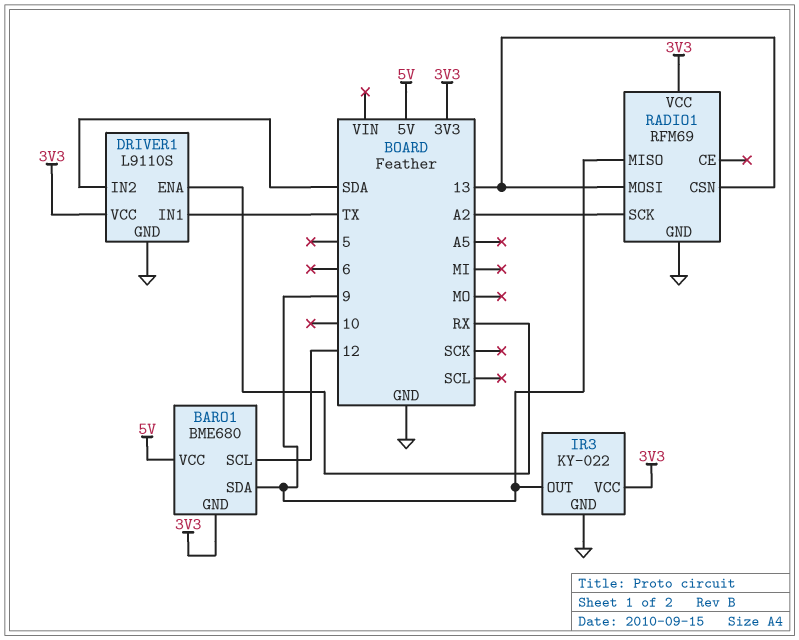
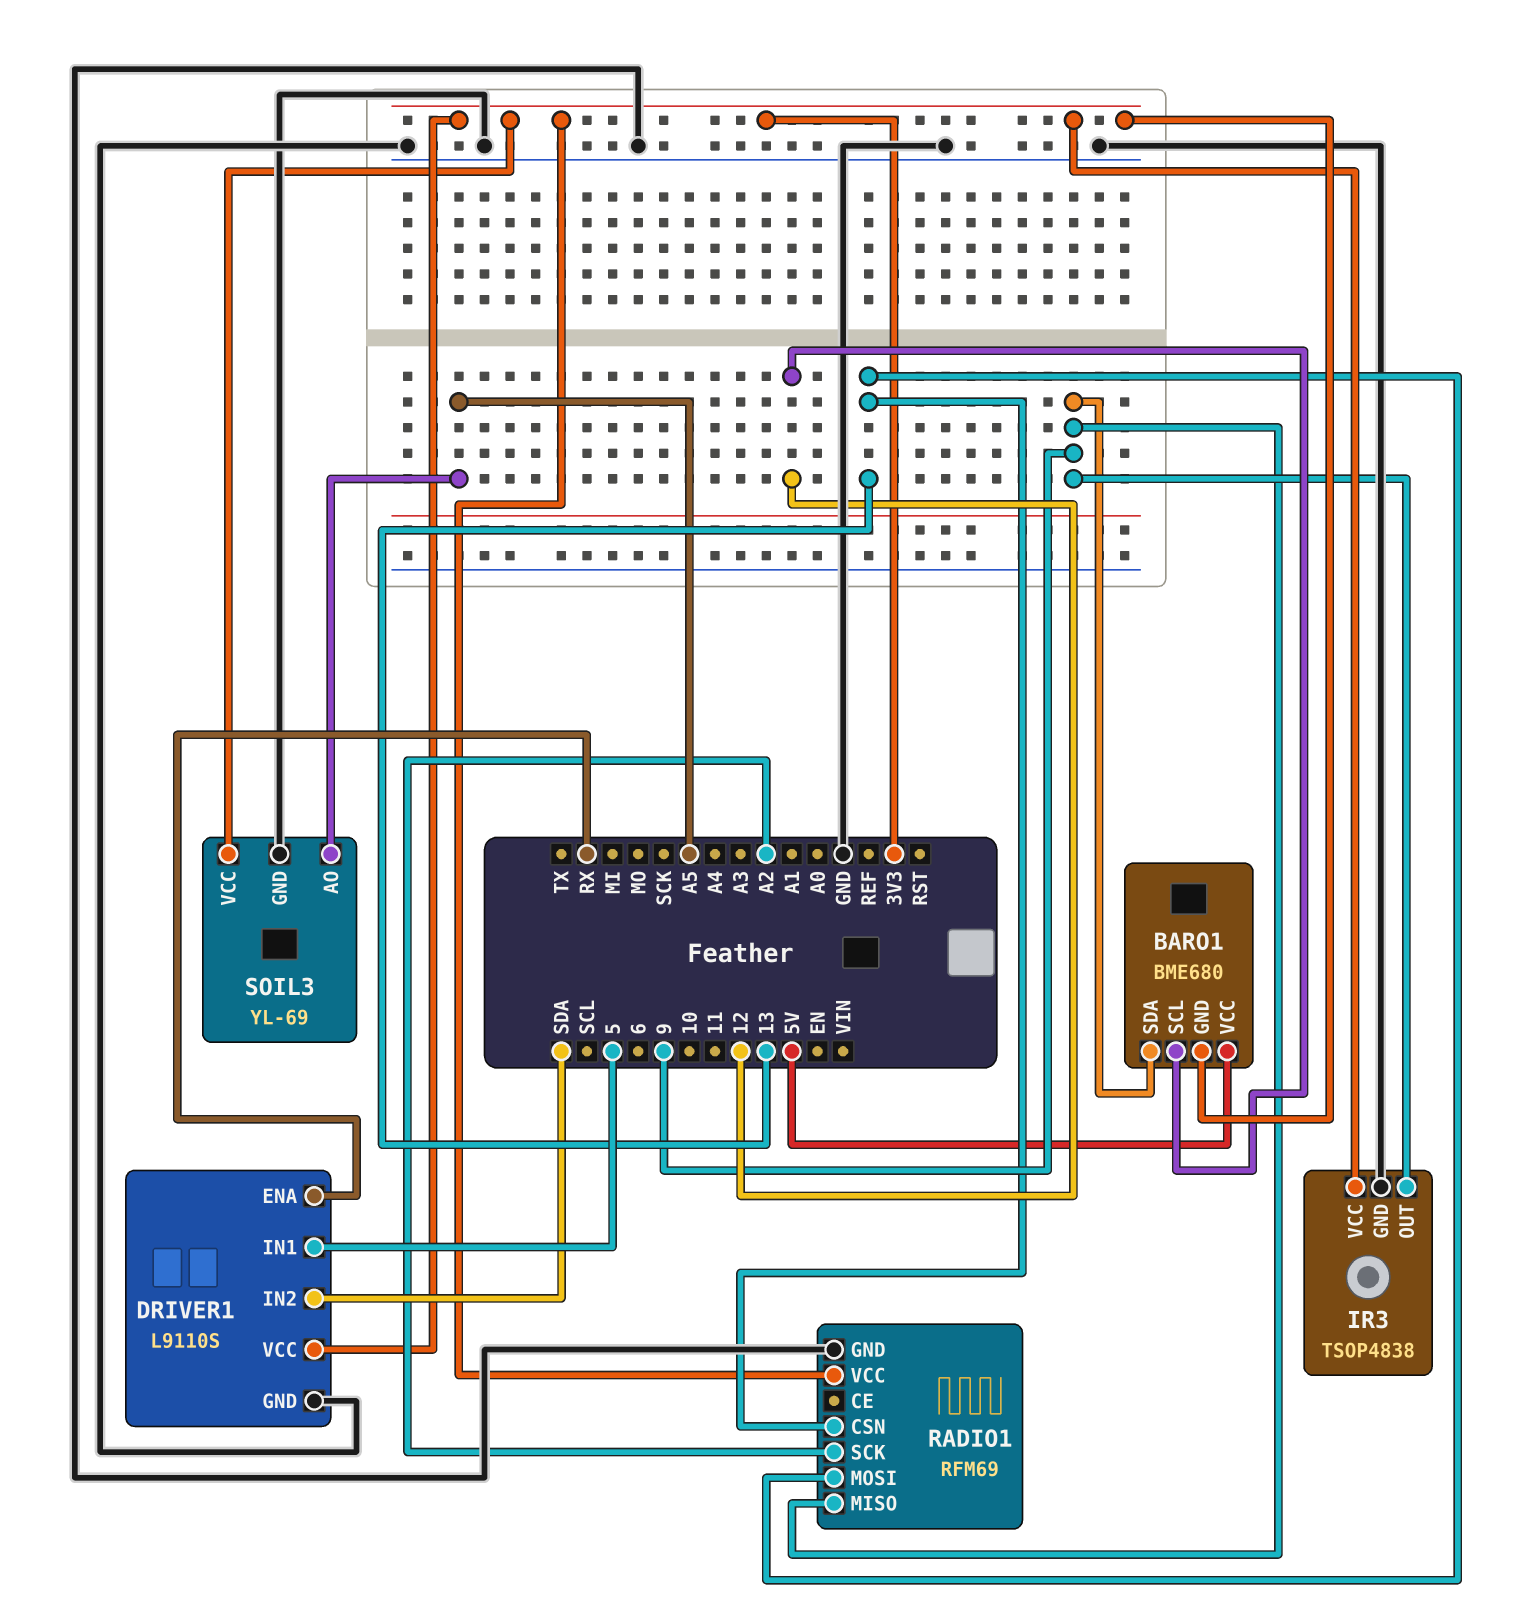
DRIVER1 pin IN1: TX -> 5
IR3: KY-022 -> TSOP4838
SOIL3: none -> YL-69
SOIL3 pin AO: none -> A5
SOIL3 pin GND: none -> GND
SOIL3 pin VCC: none -> 3V3

